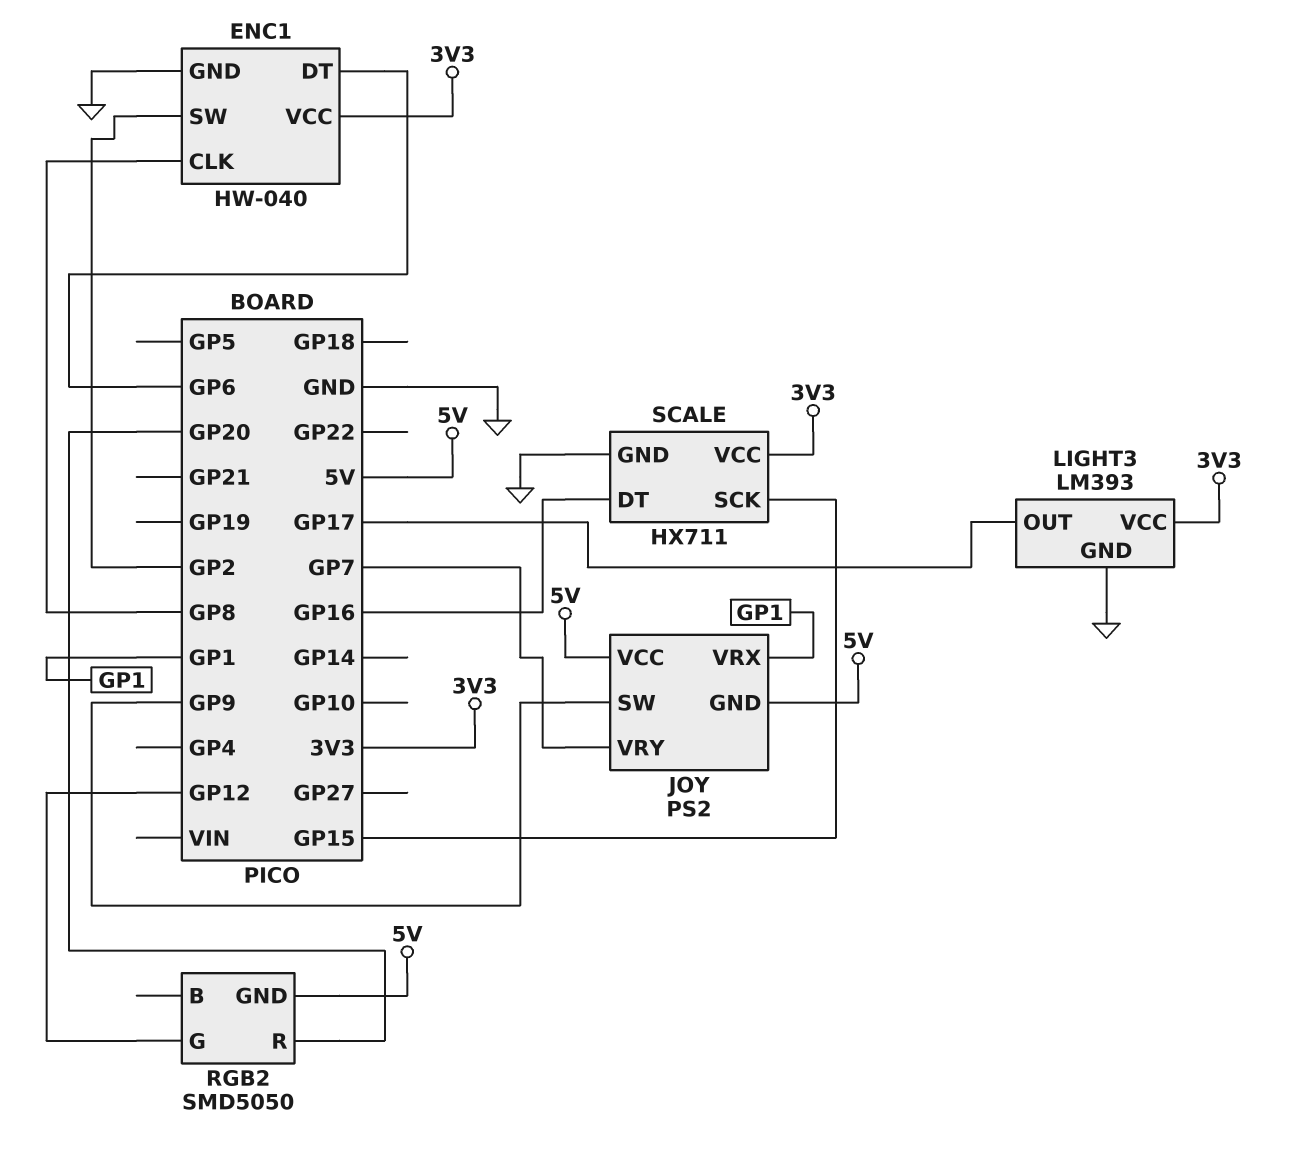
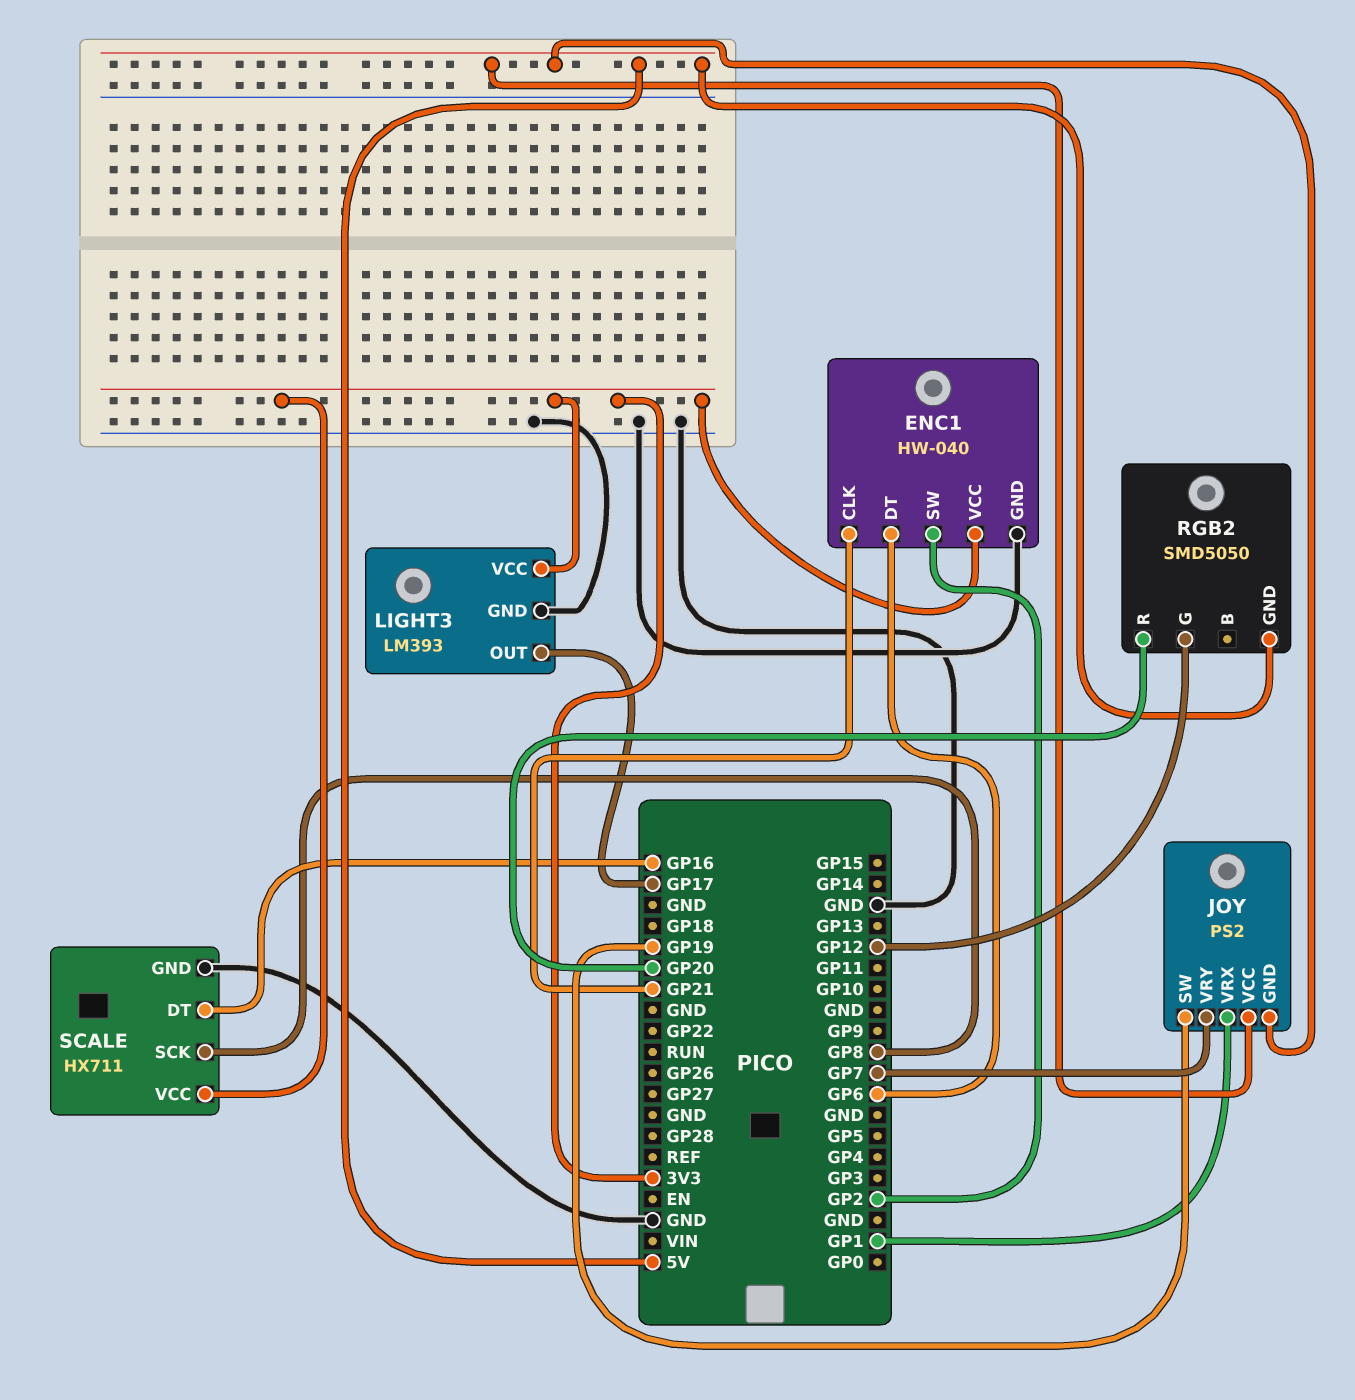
ENC1 pin CLK: GP8 -> GP21
JOY pin SW: GP9 -> GP19
SCALE pin SCK: GP15 -> GP8

